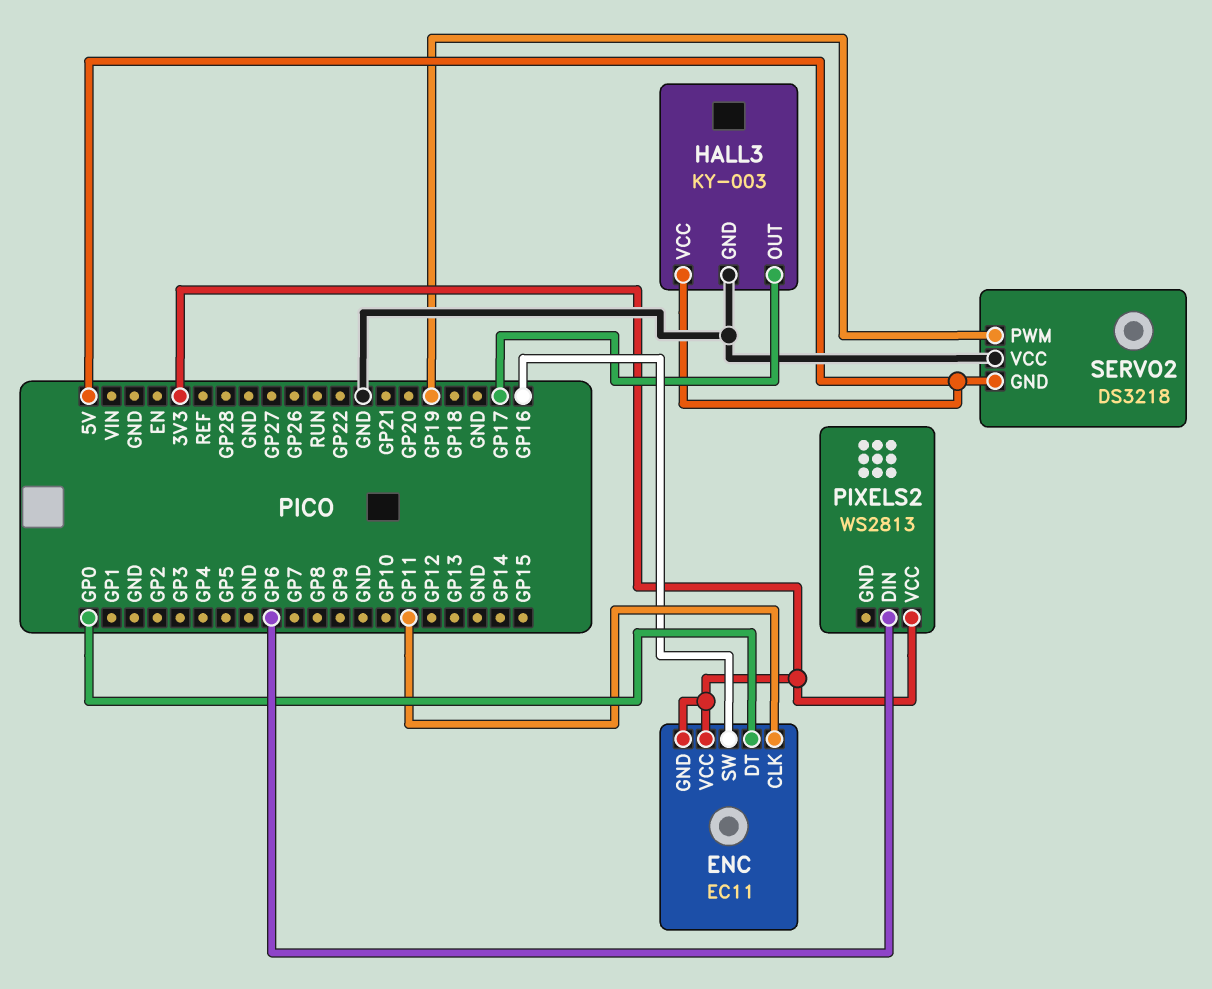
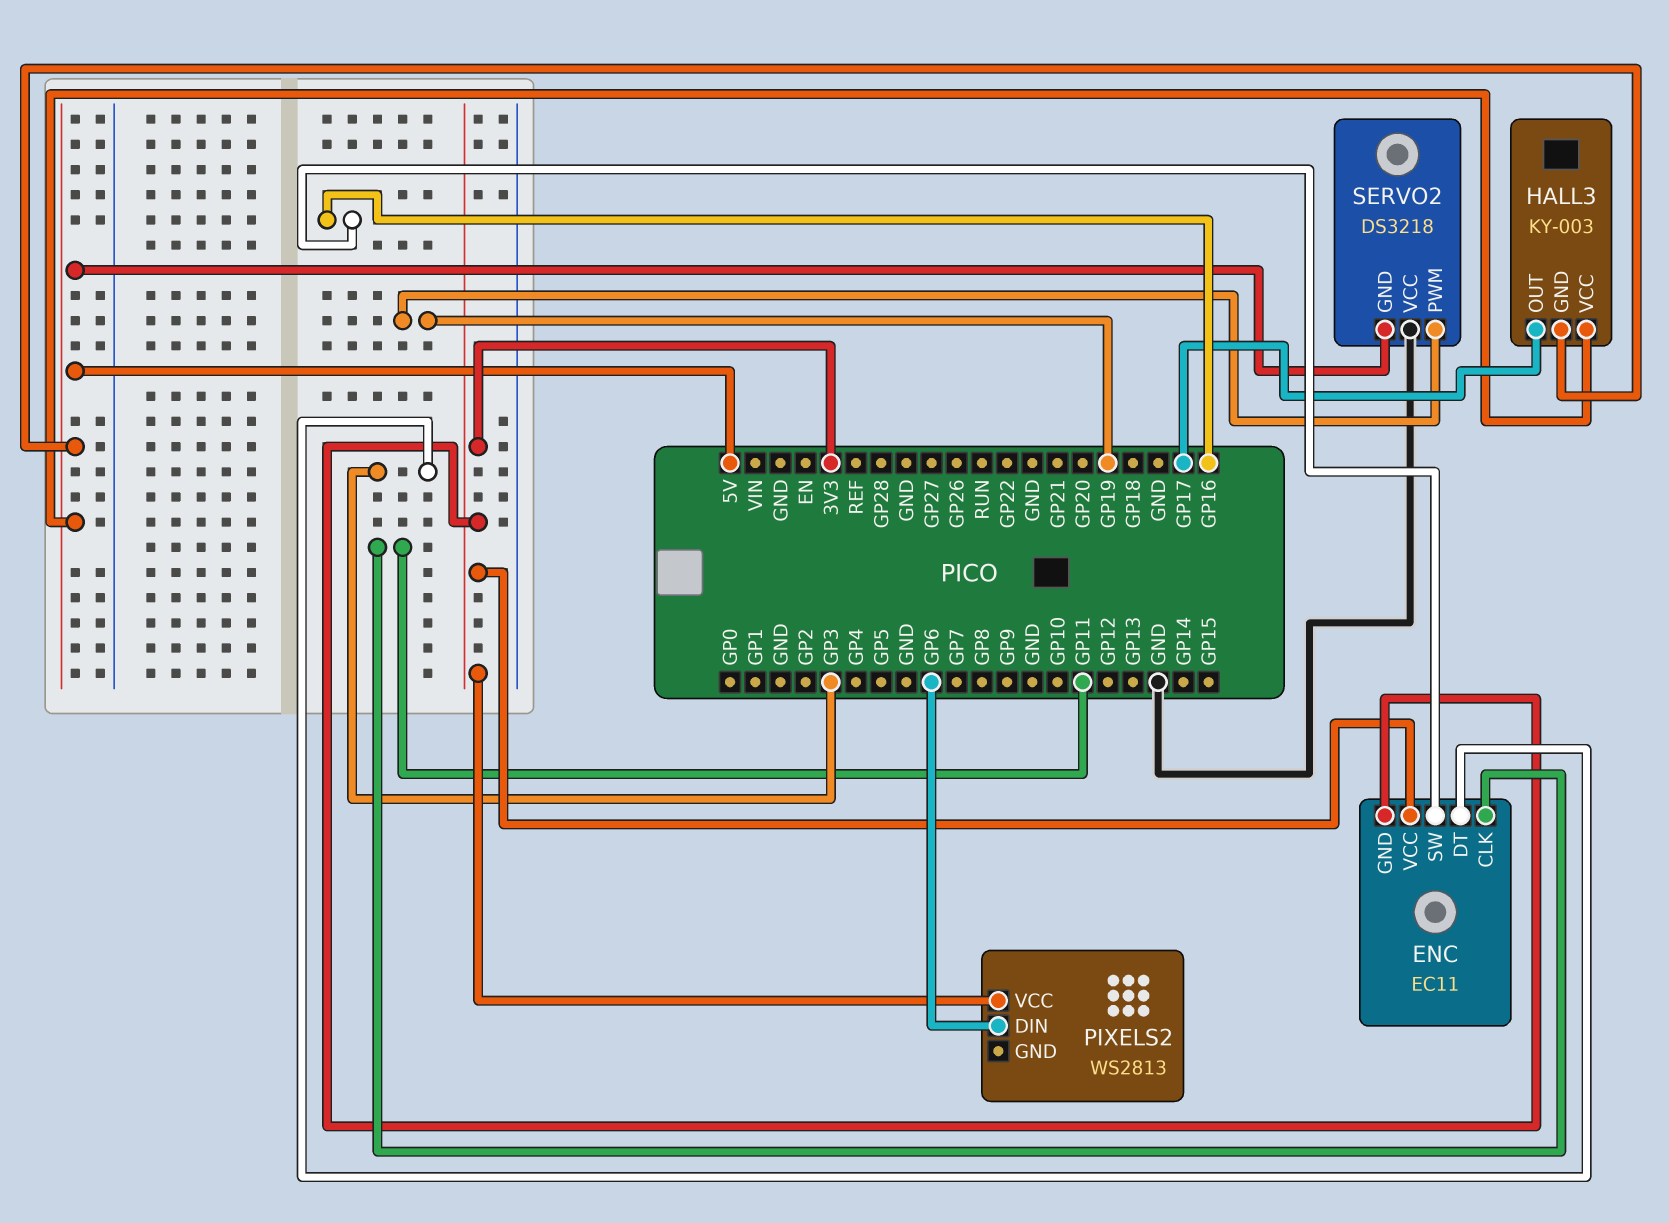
ENC pin DT: GP0 -> GP3
HALL3 pin GND: GND -> 5V

